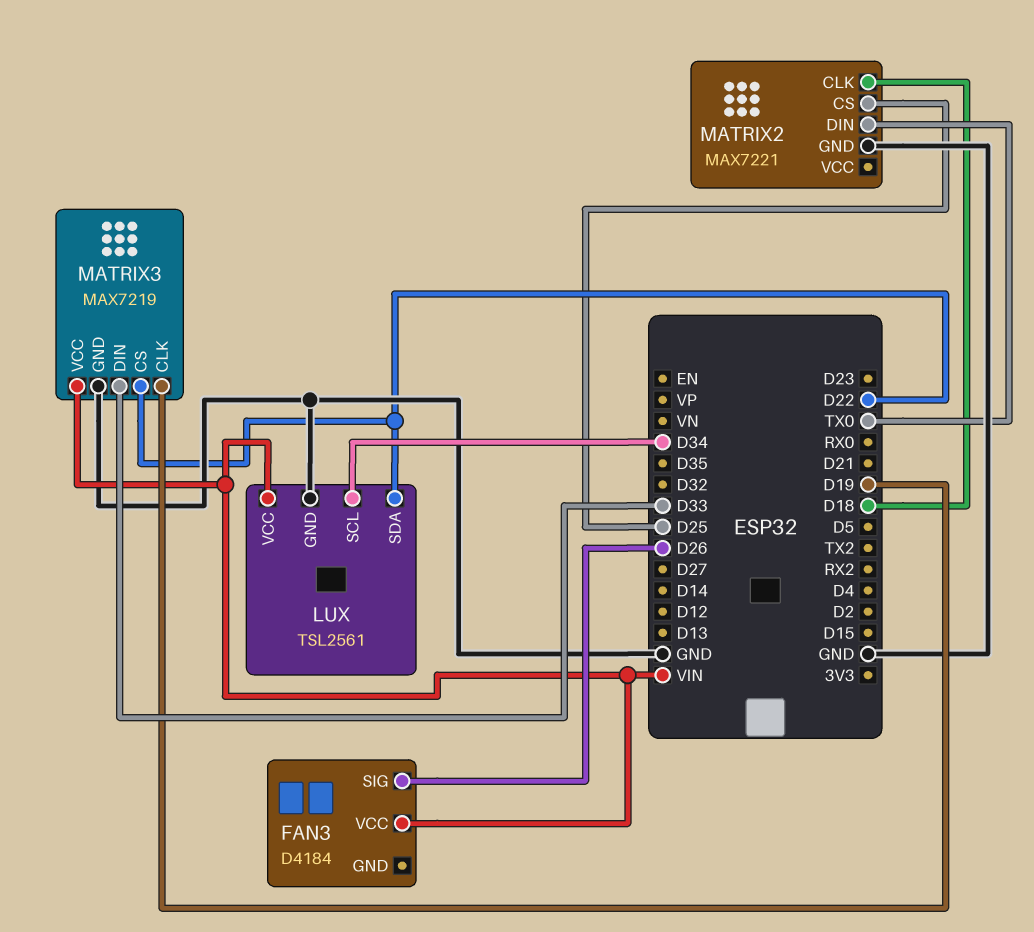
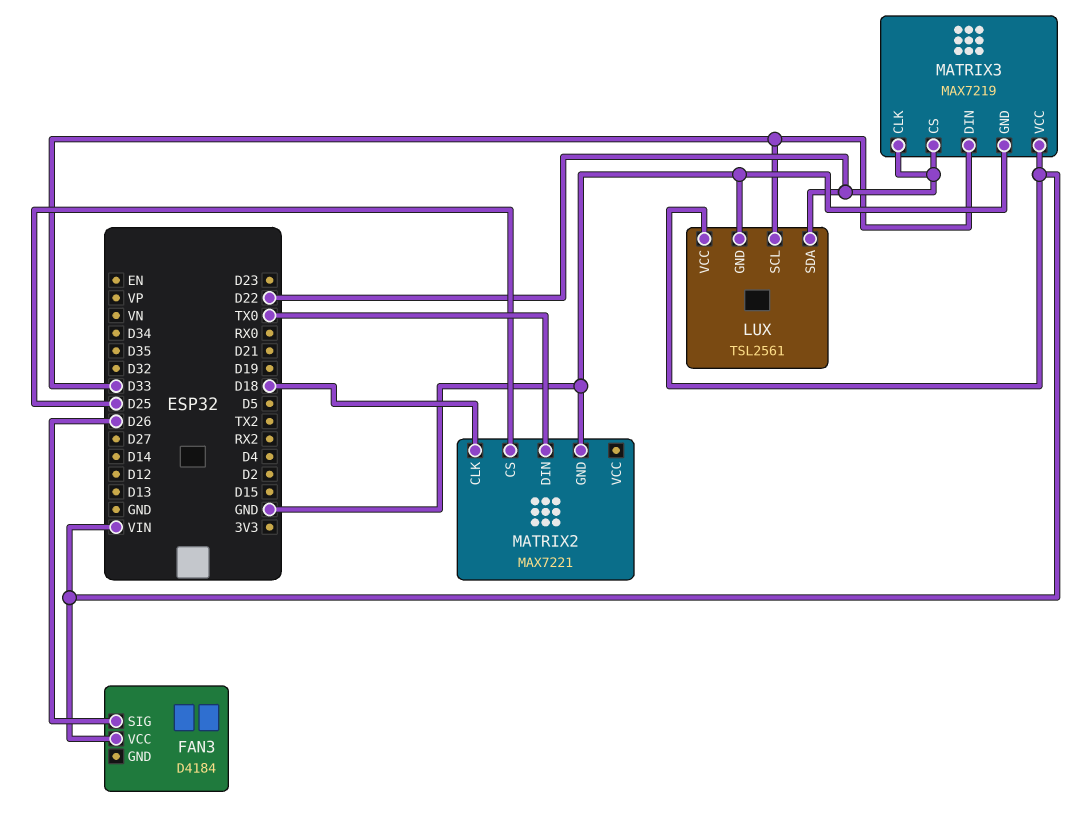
LUX pin SCL: D34 -> D33
MATRIX3 pin CLK: D19 -> D22

